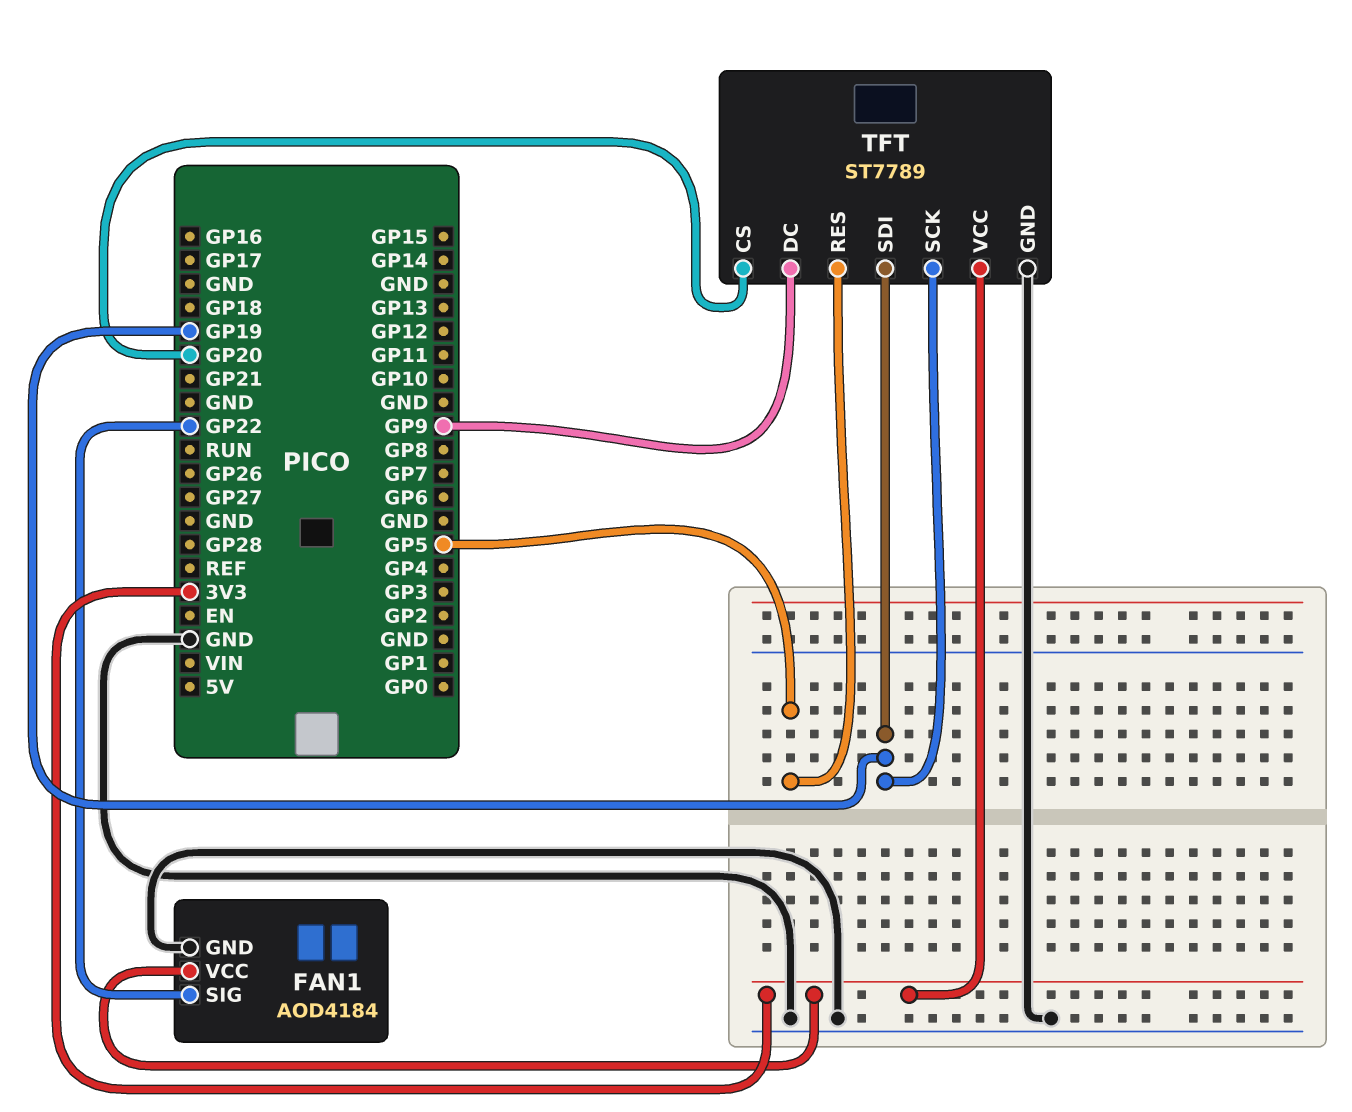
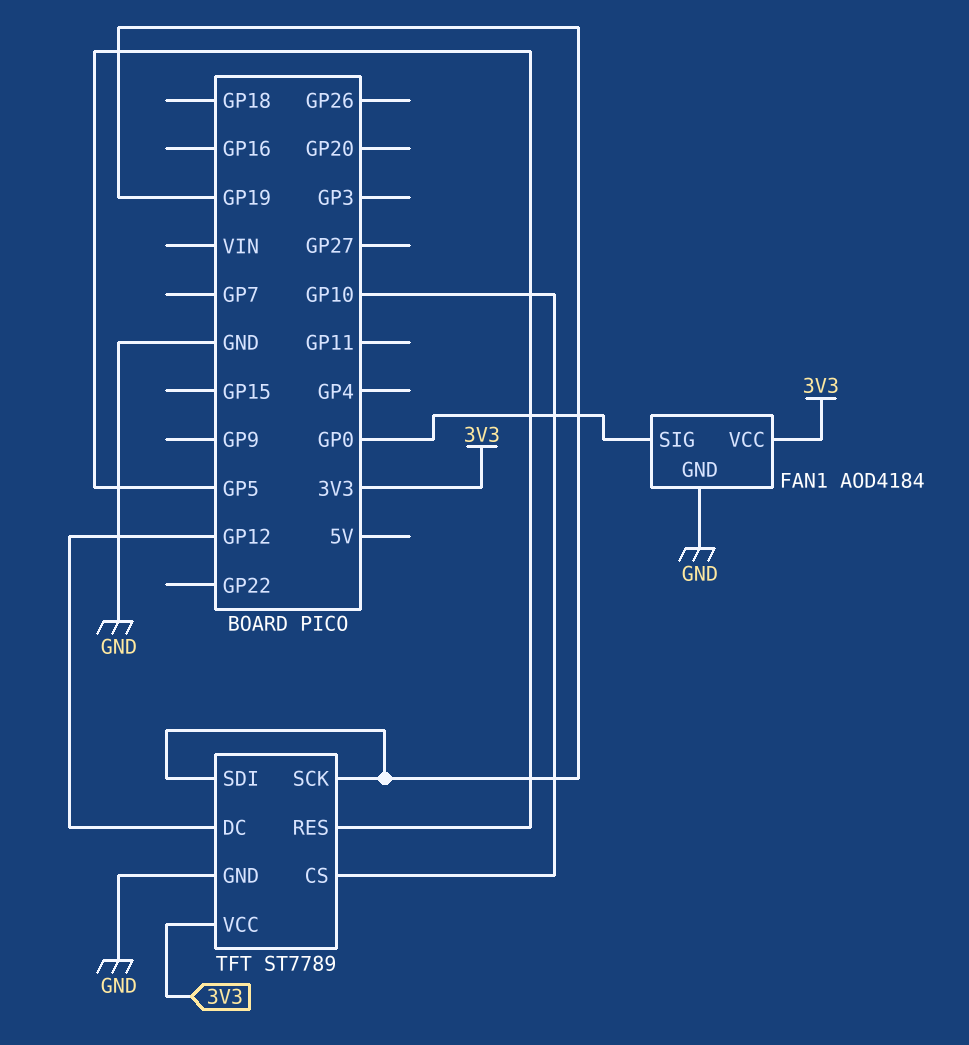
FAN1 pin SIG: GP22 -> GP0
TFT pin CS: GP20 -> GP10
TFT pin DC: GP9 -> GP12

